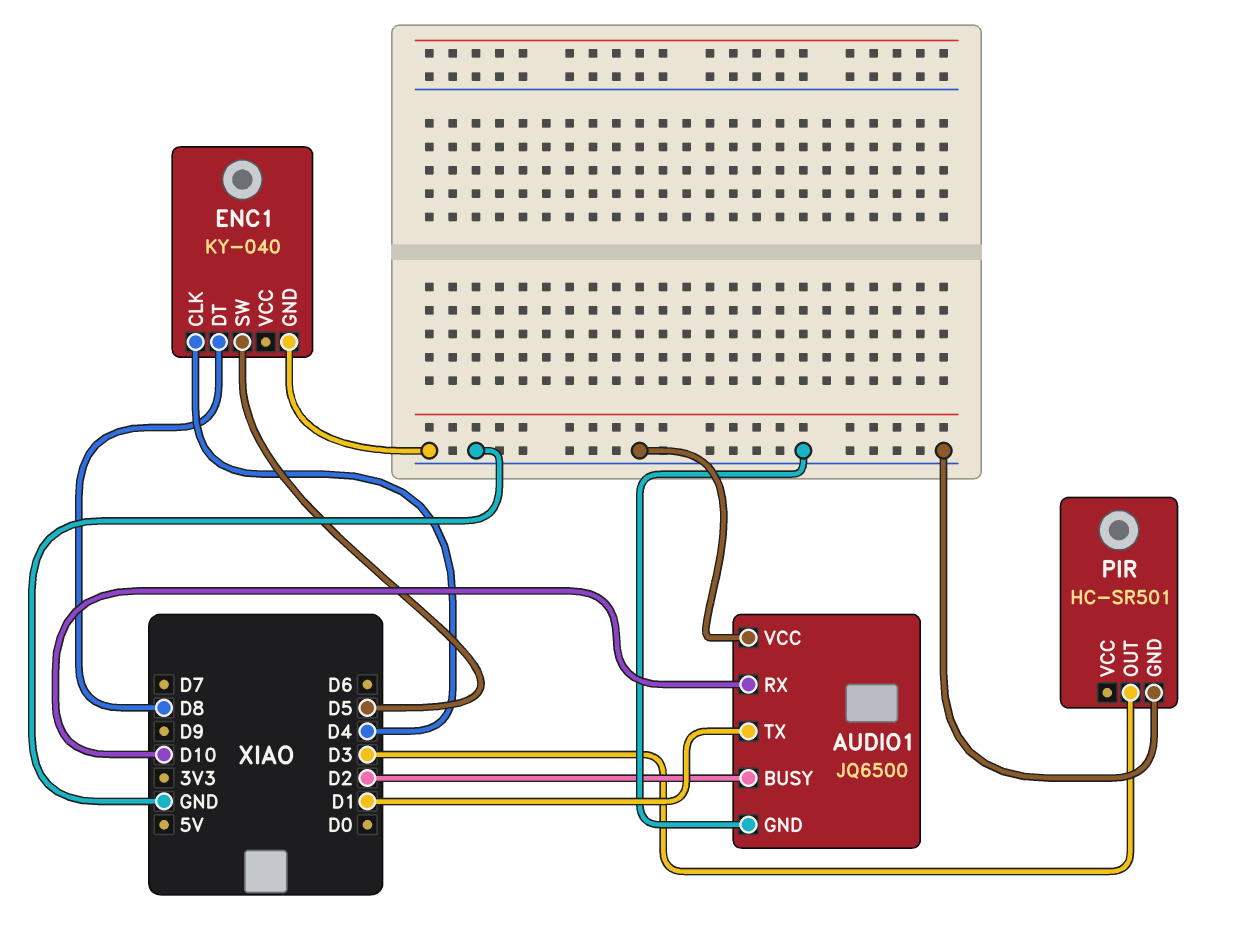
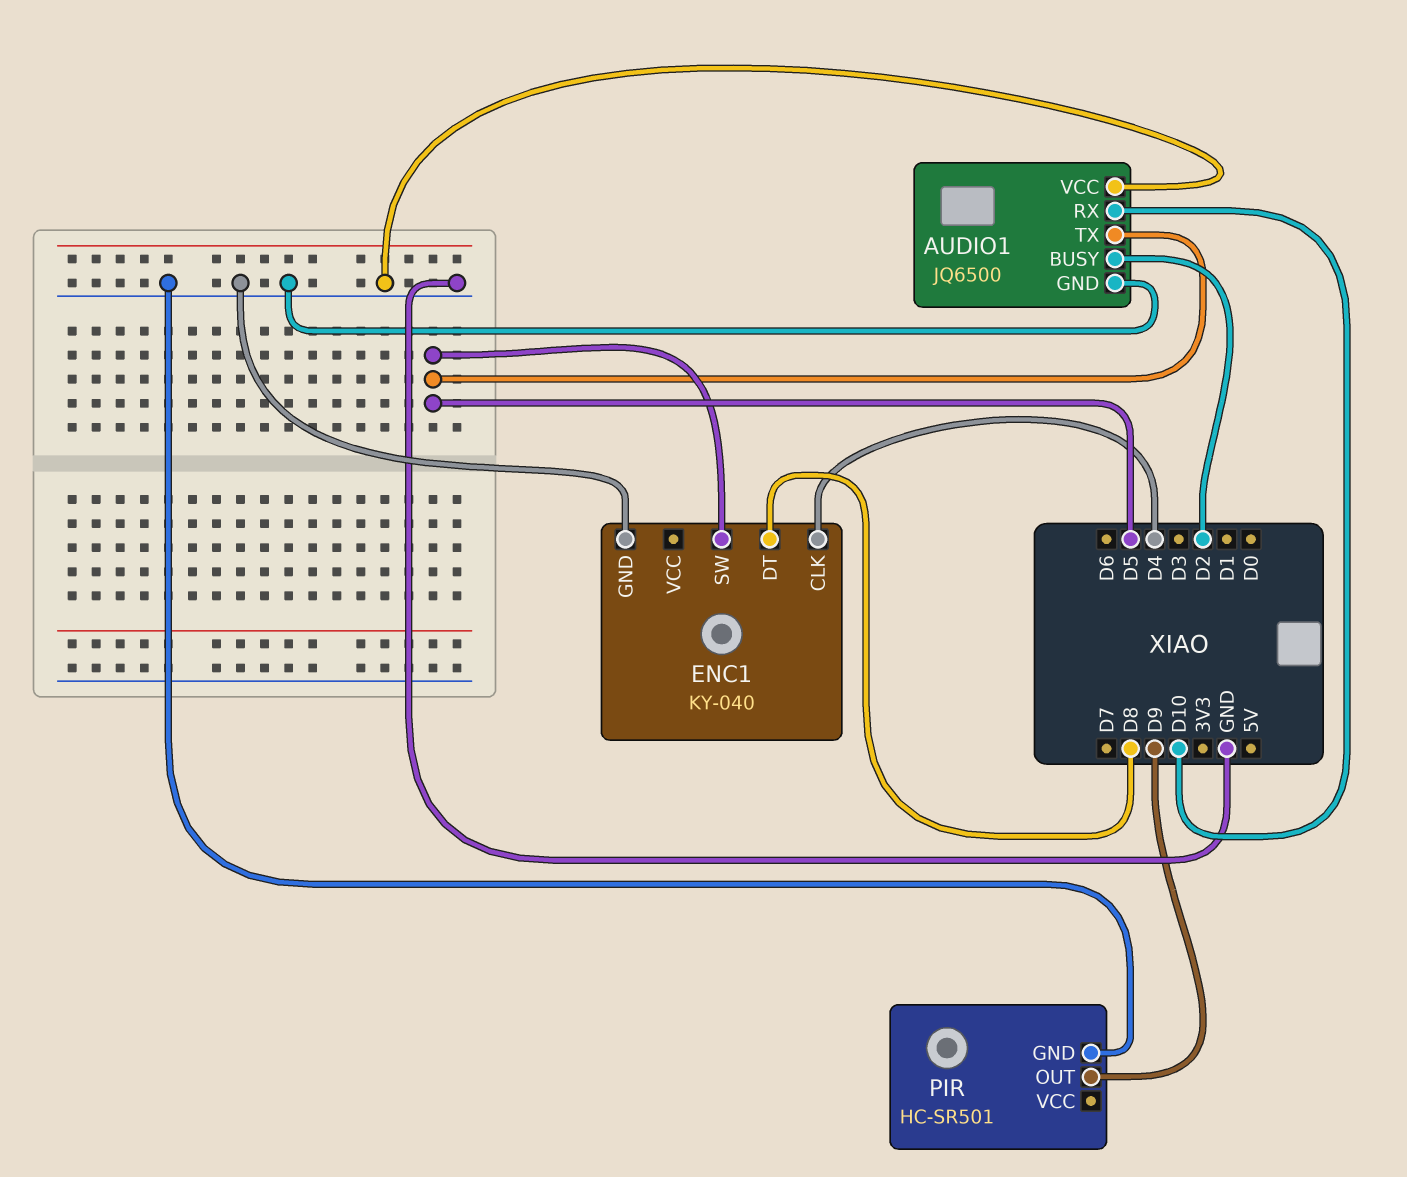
AUDIO1 pin TX: D1 -> D5
PIR pin OUT: D3 -> D9

